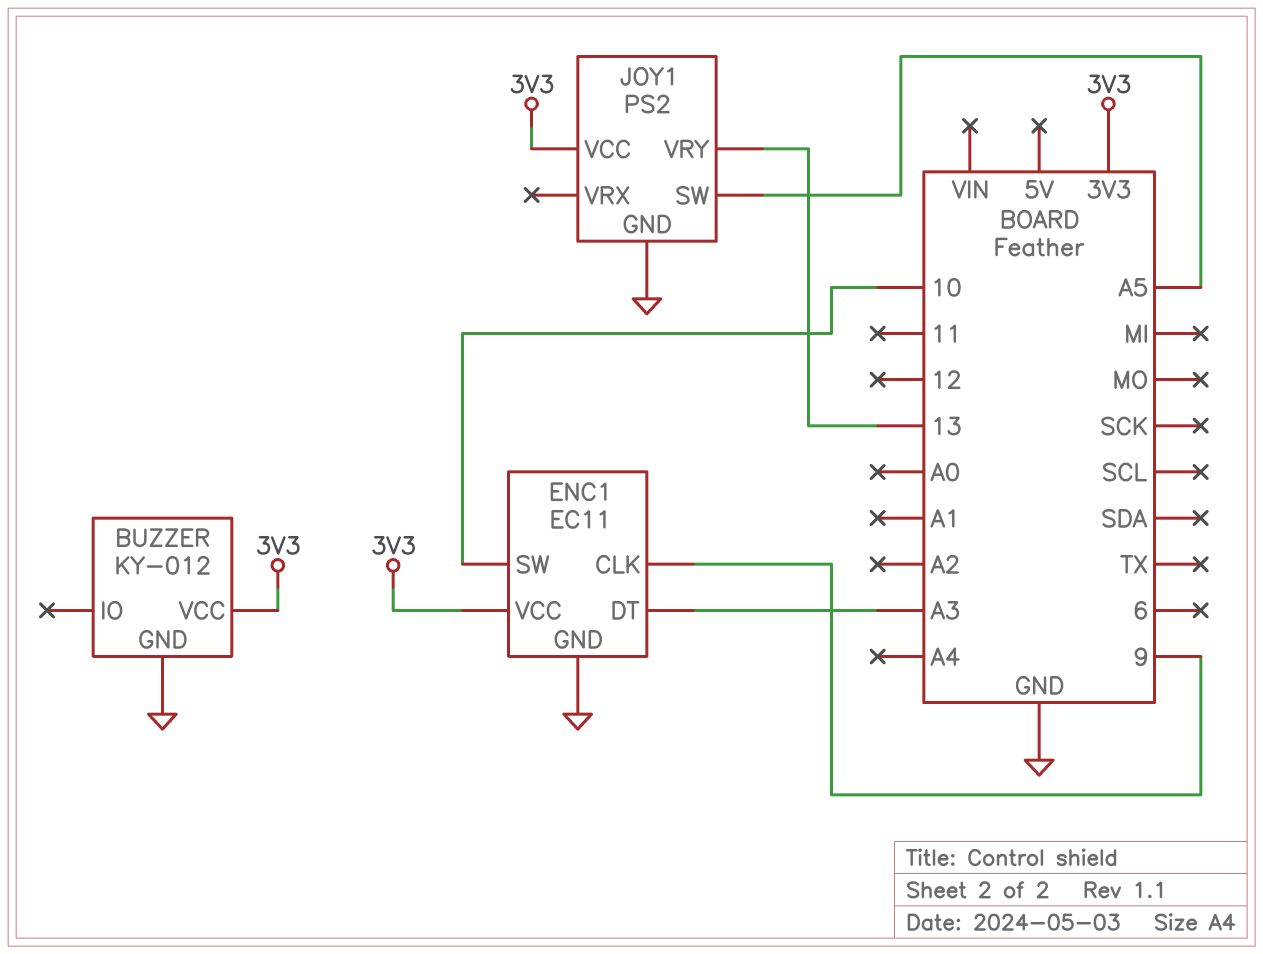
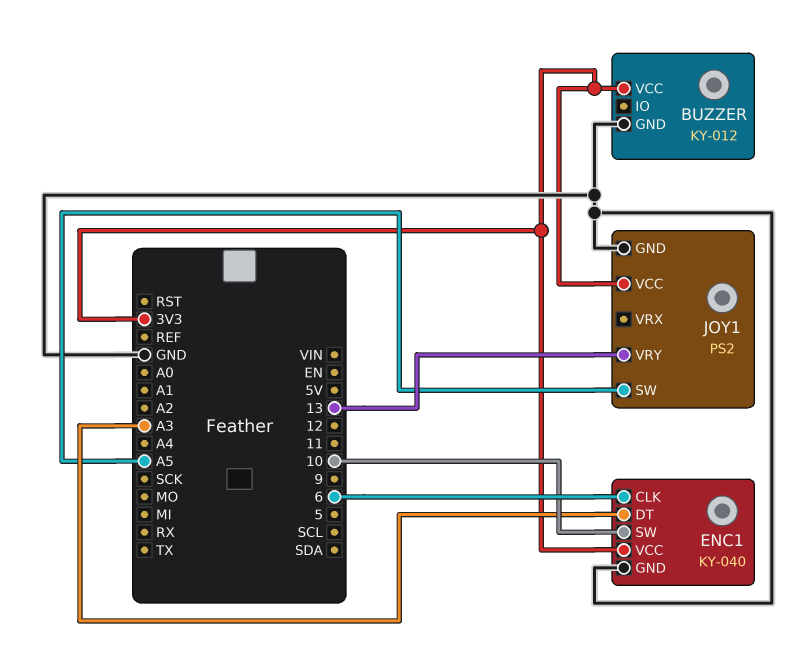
ENC1: EC11 -> KY-040
ENC1 pin CLK: 9 -> 6

